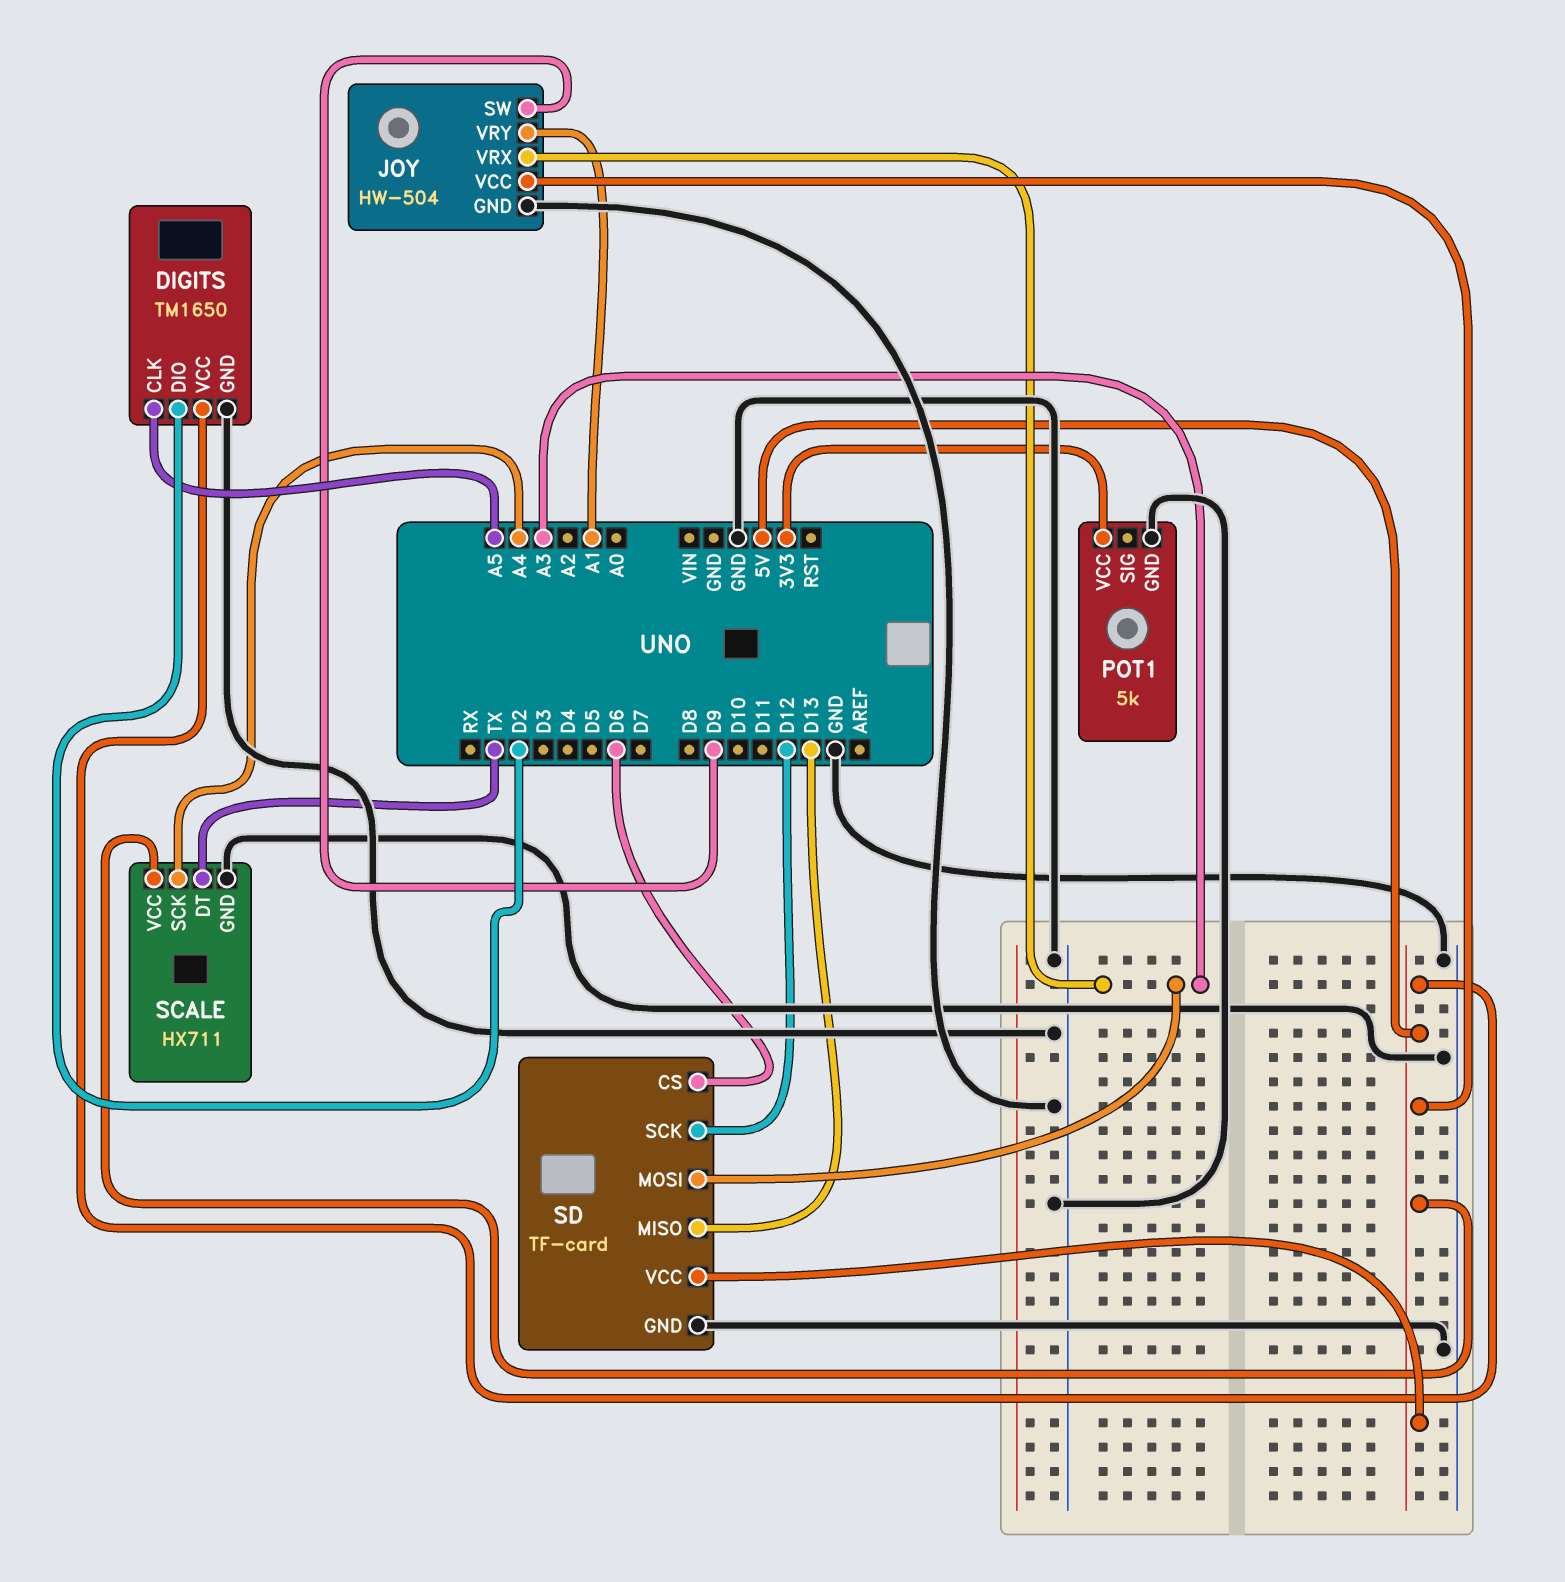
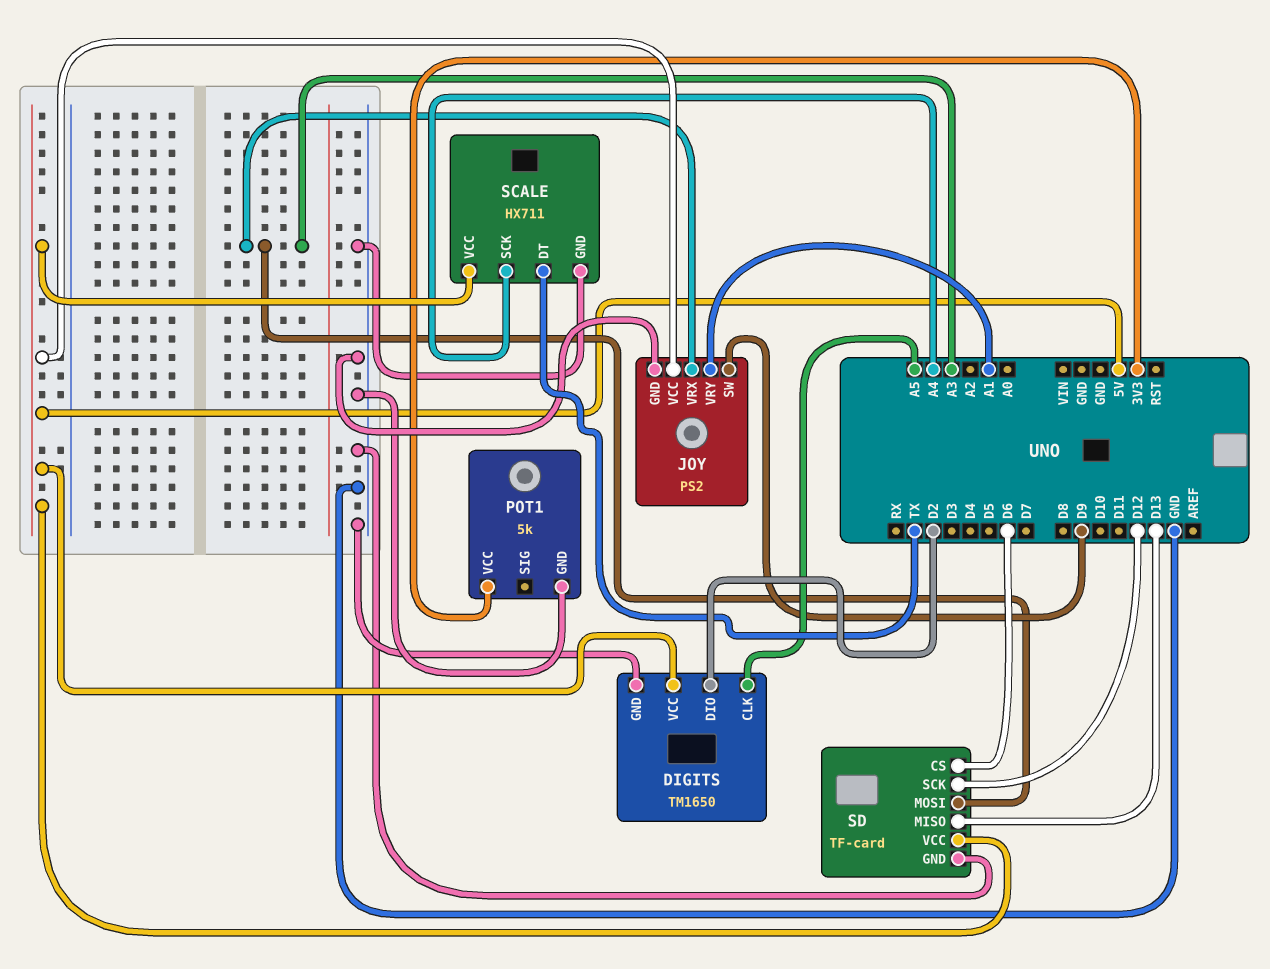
JOY: HW-504 -> PS2

